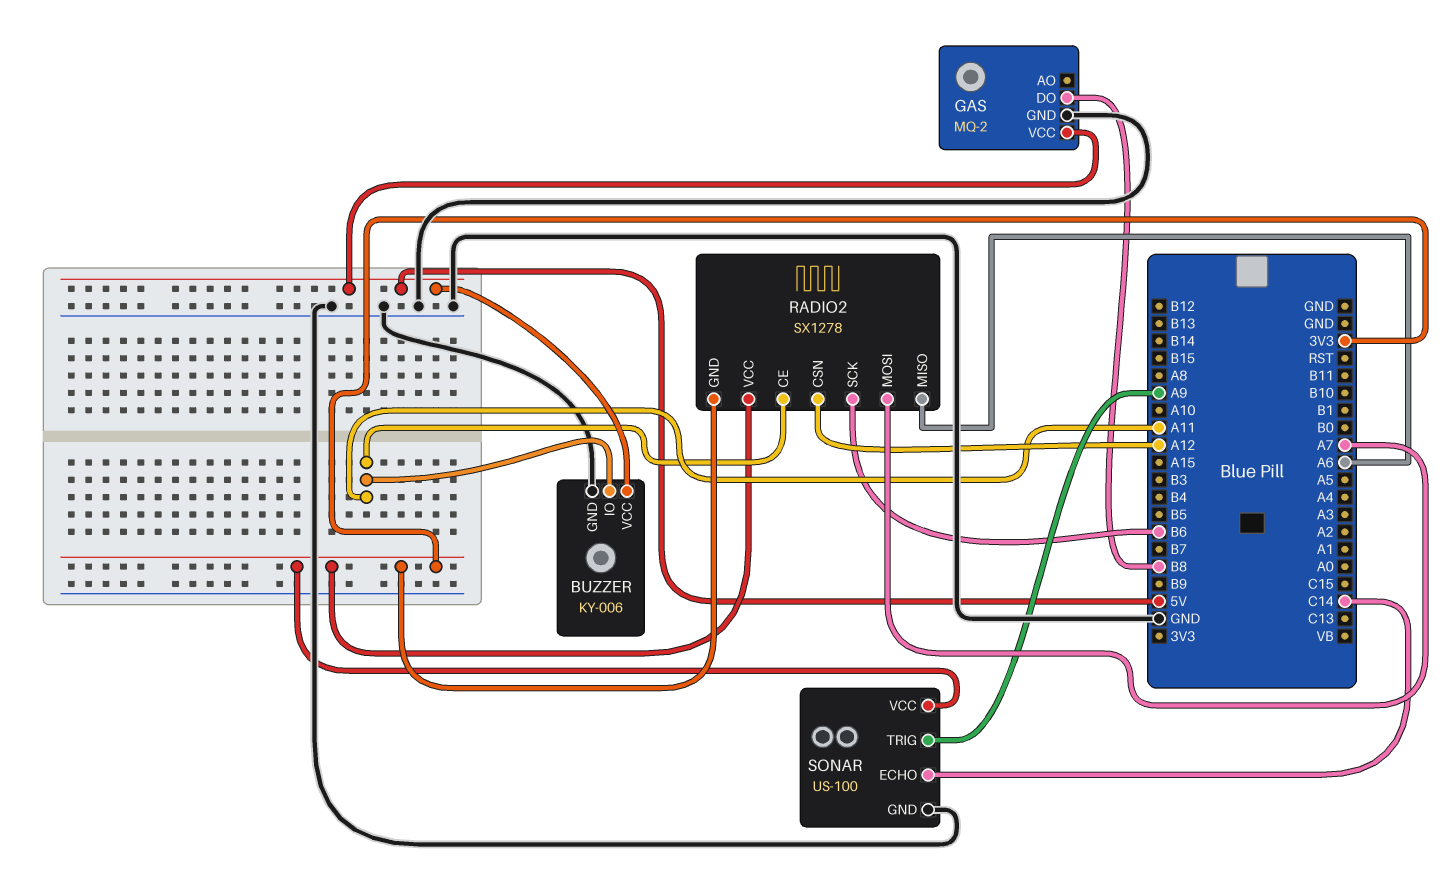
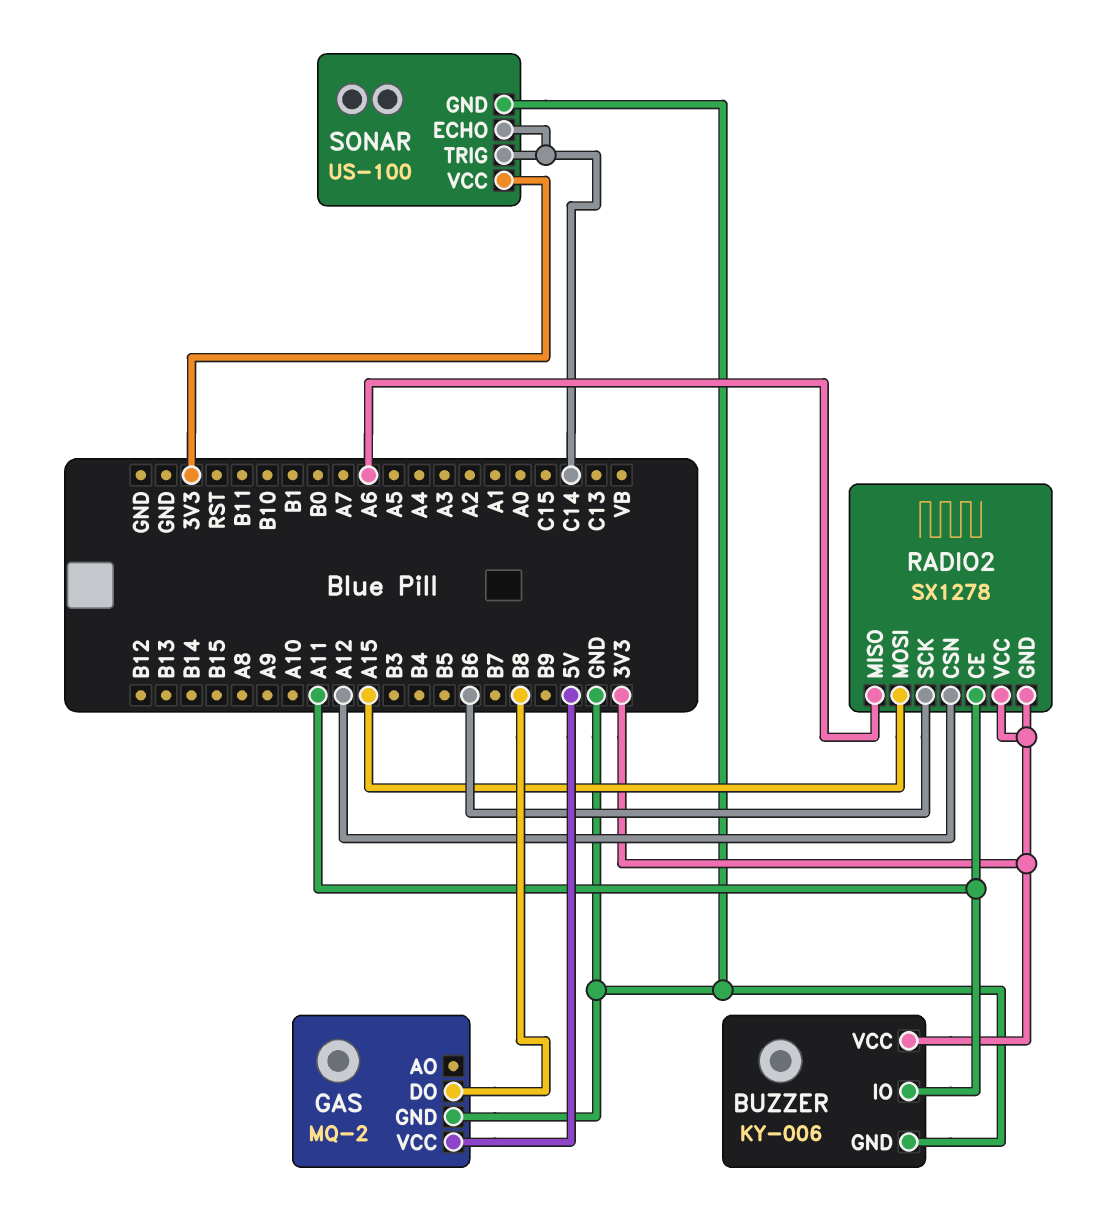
BUZZER pin VCC: 5V -> 3V3
RADIO2 pin MOSI: A7 -> A15
SONAR pin TRIG: A9 -> C14

